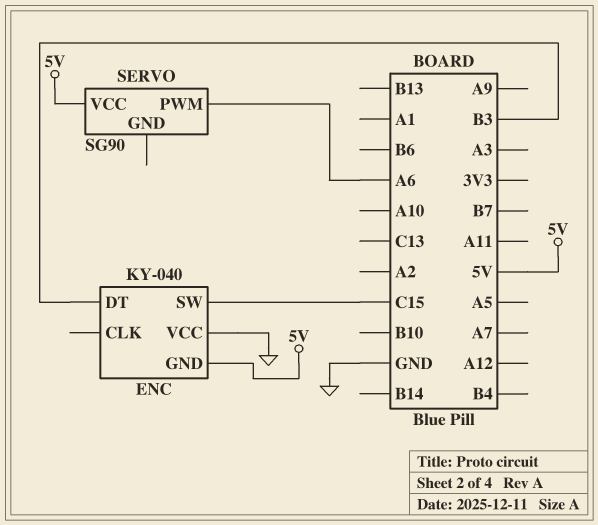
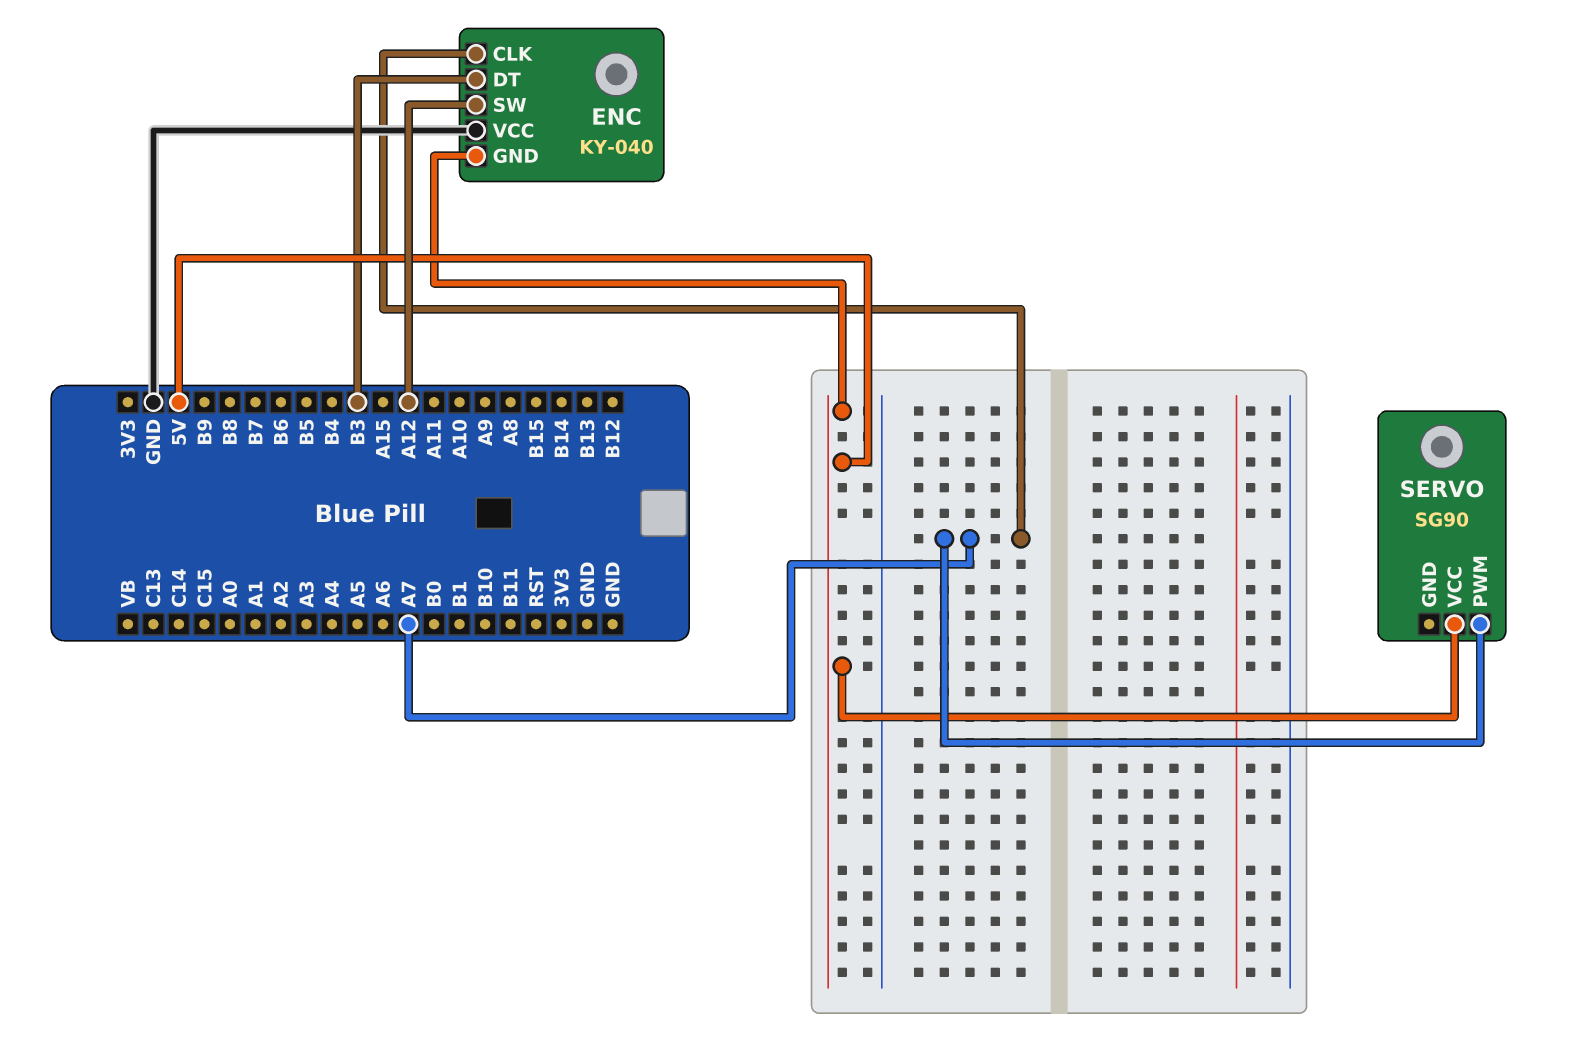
ENC pin CLK: none -> A7
ENC pin SW: C15 -> A12
SERVO pin PWM: A6 -> A7

